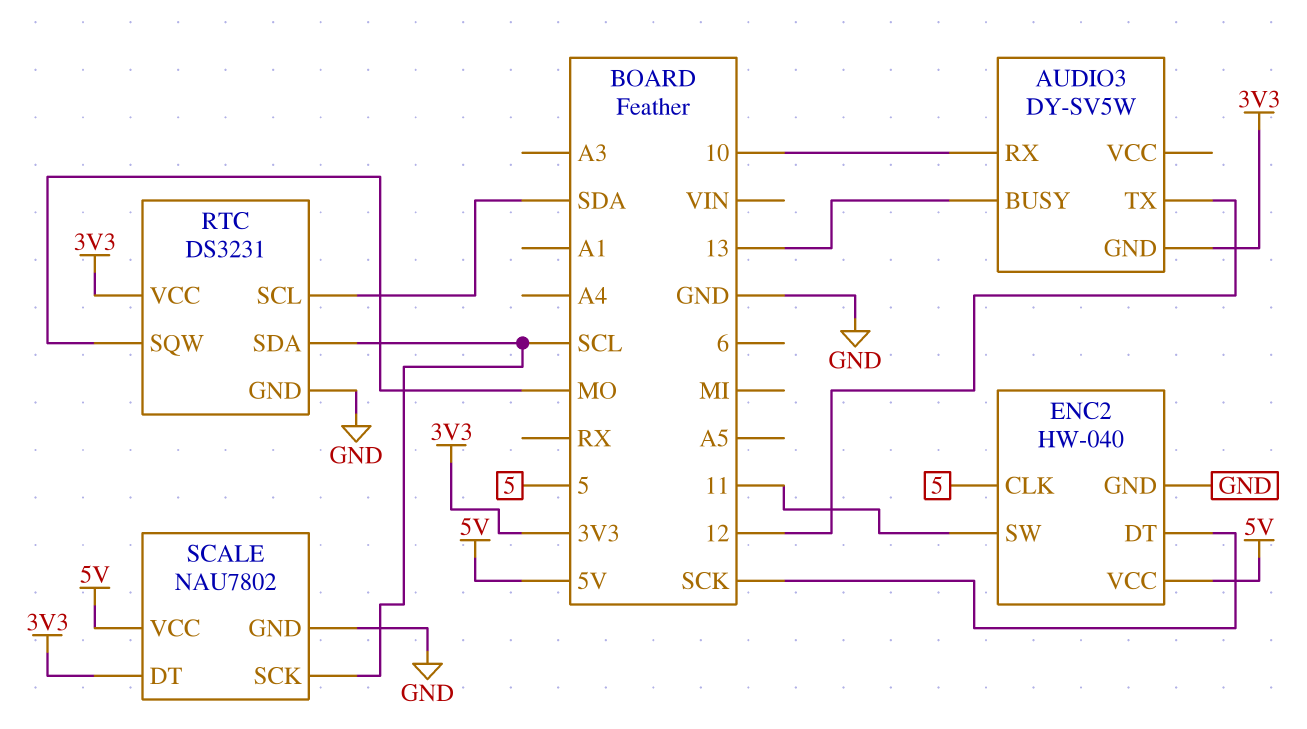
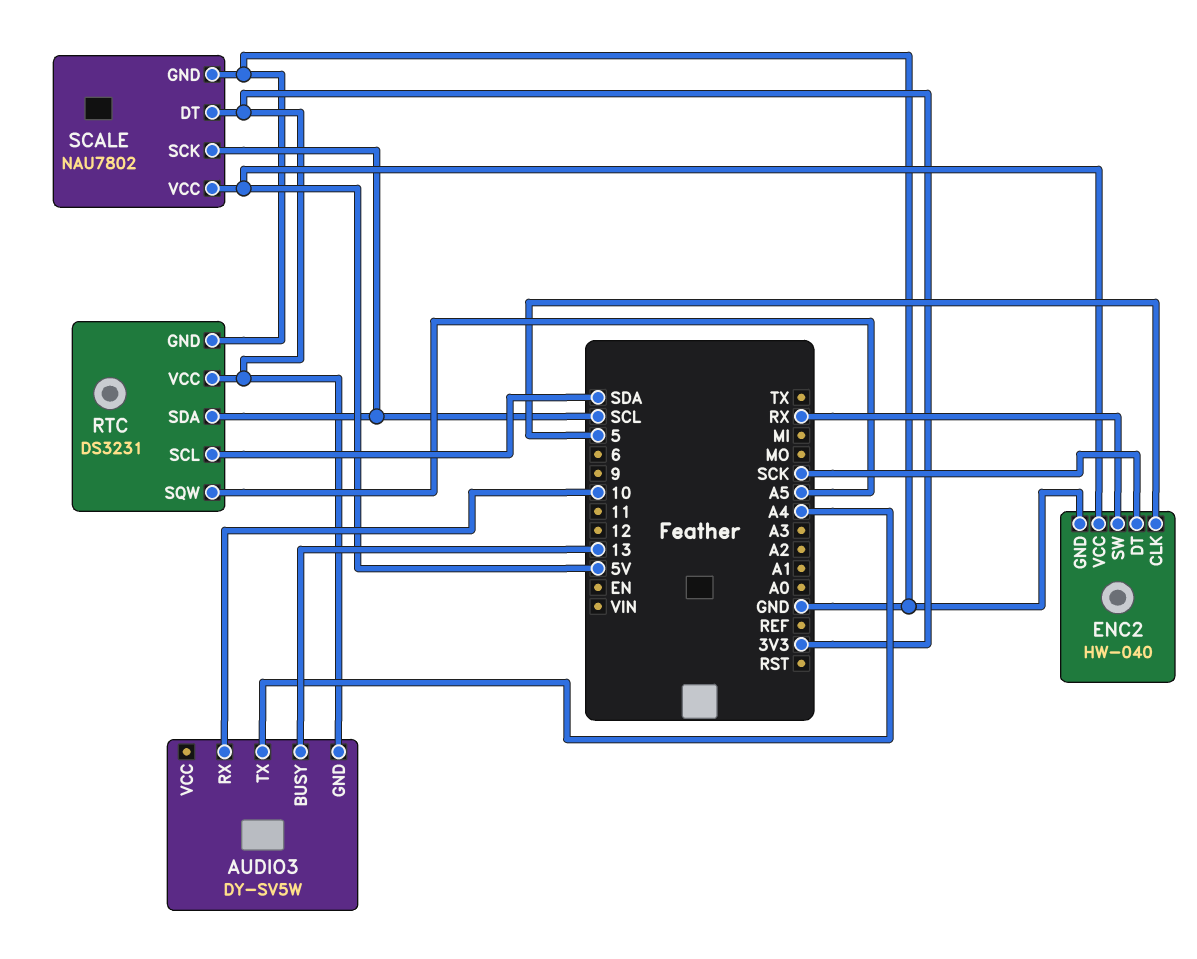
AUDIO3 pin TX: 12 -> A4
ENC2 pin SW: 11 -> RX
RTC pin SQW: MO -> A5

